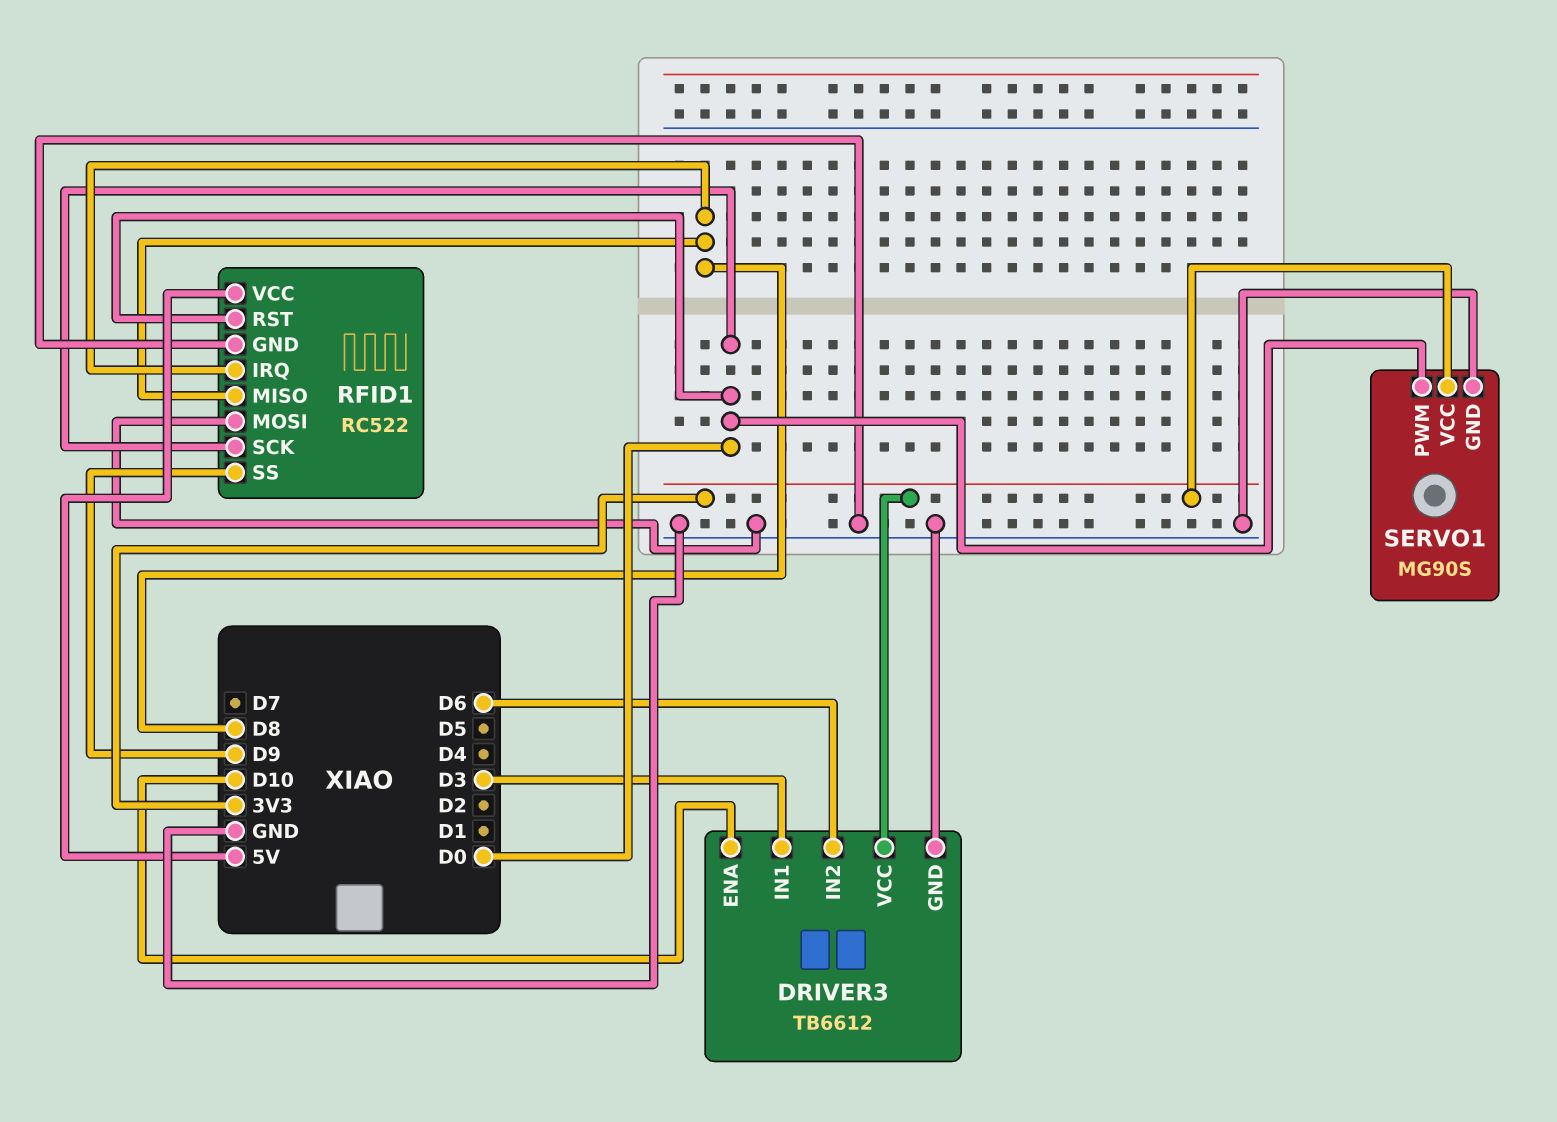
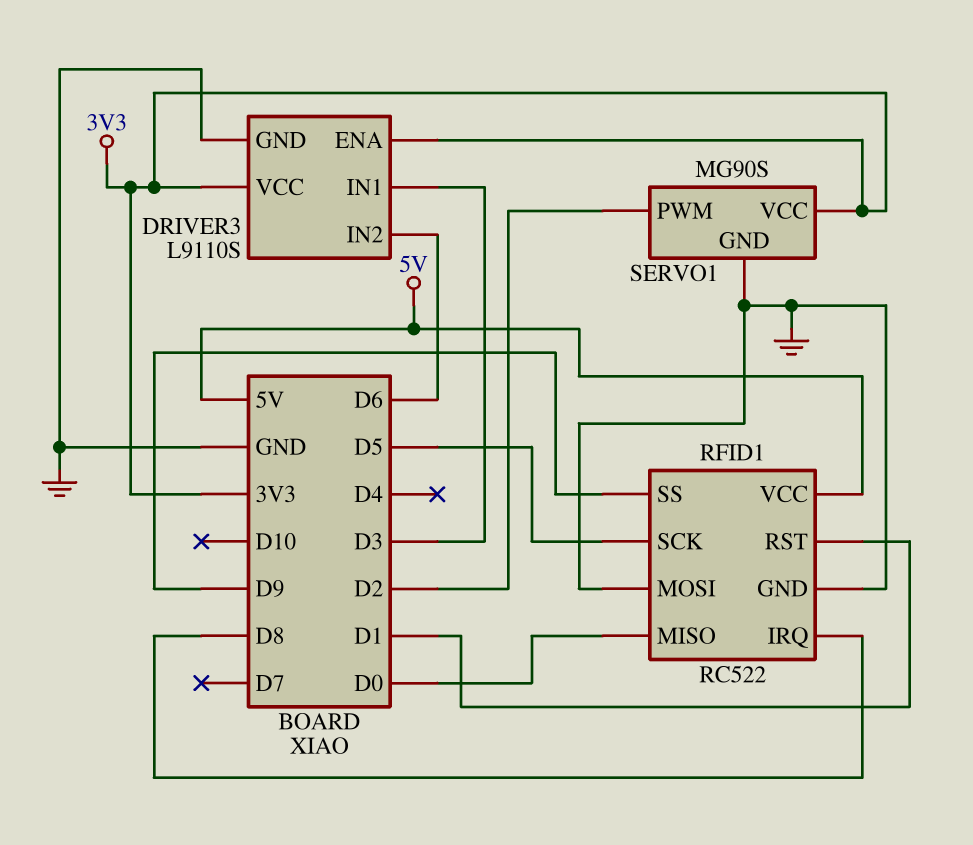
DRIVER3: TB6612 -> L9110S
DRIVER3 pin ENA: D10 -> 3V3
RFID1 pin MISO: D8 -> D0
RFID1 pin RST: D0 -> D1
RFID1 pin SCK: D0 -> D5
SERVO1 pin PWM: D0 -> D2

